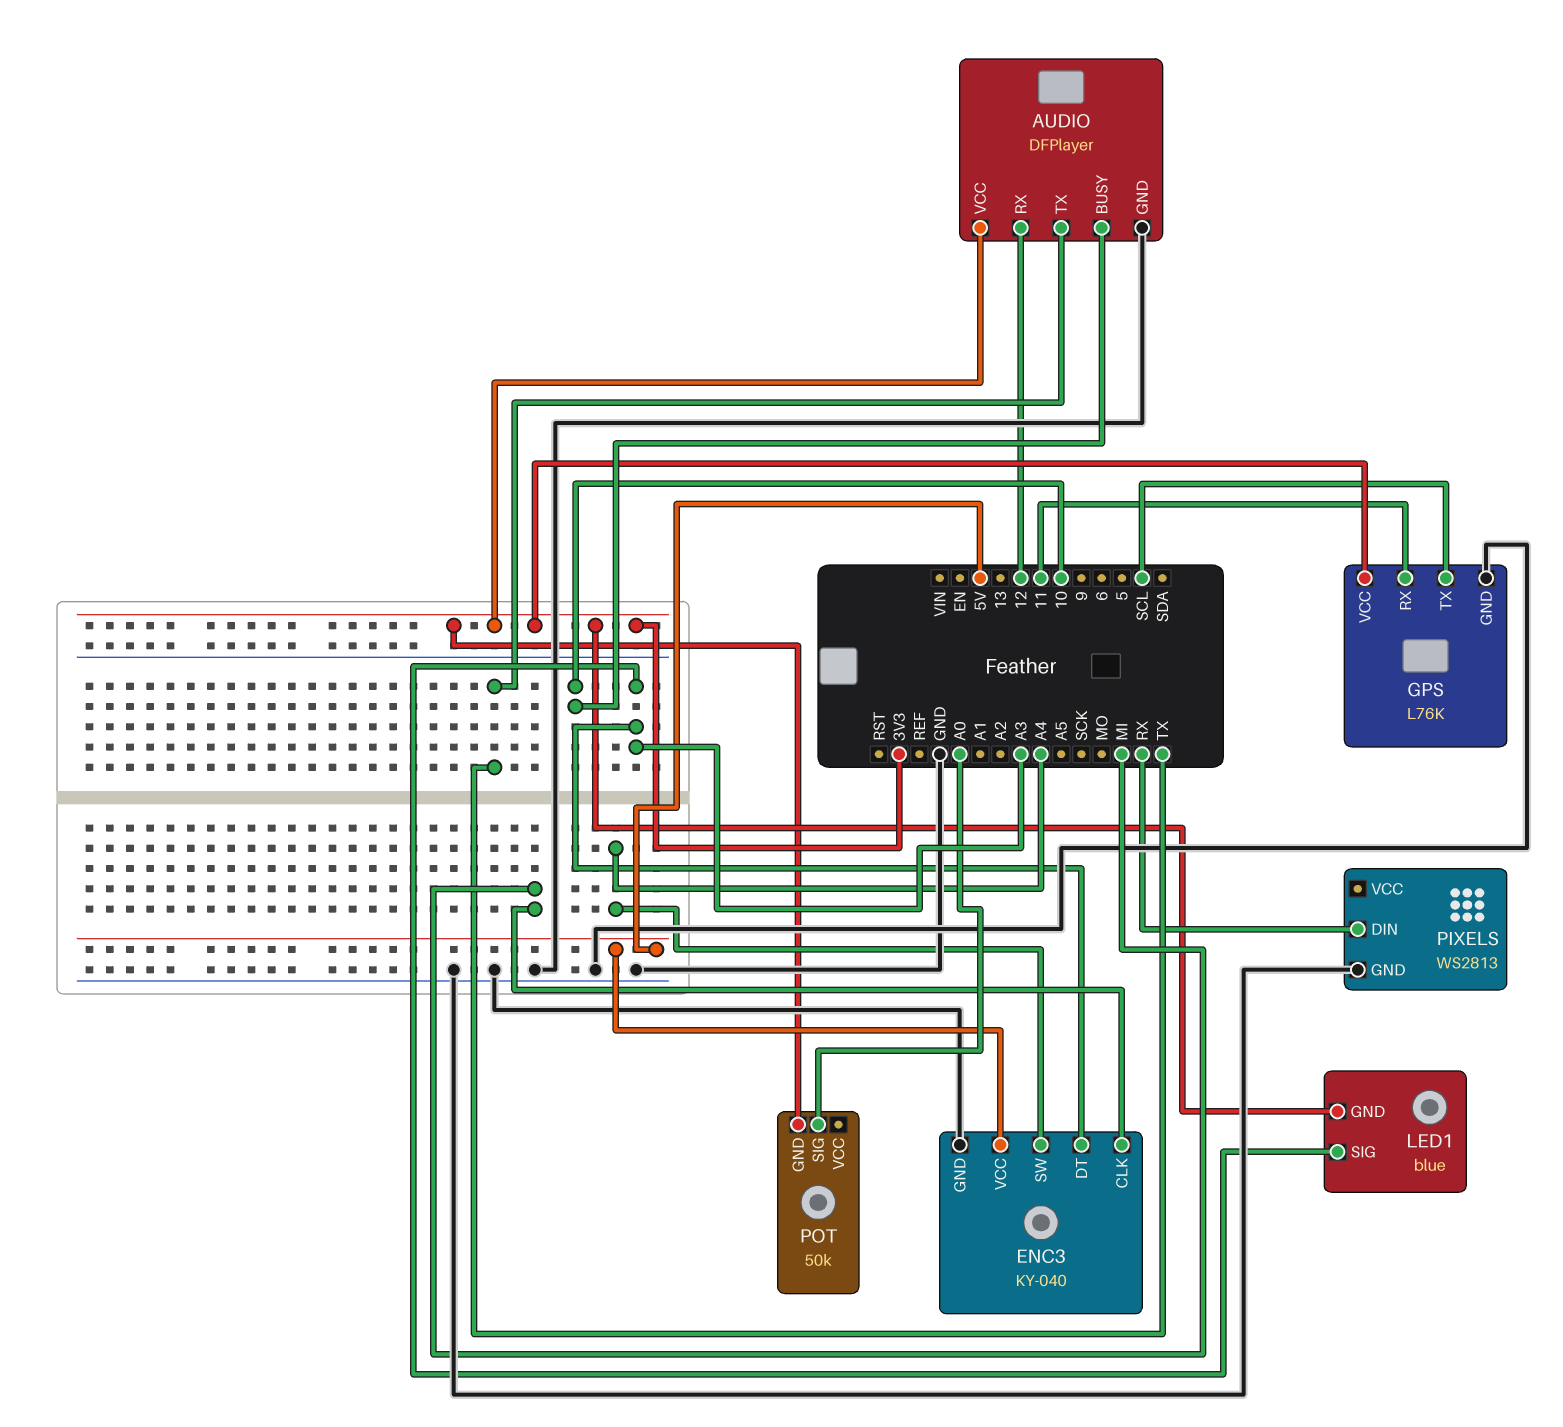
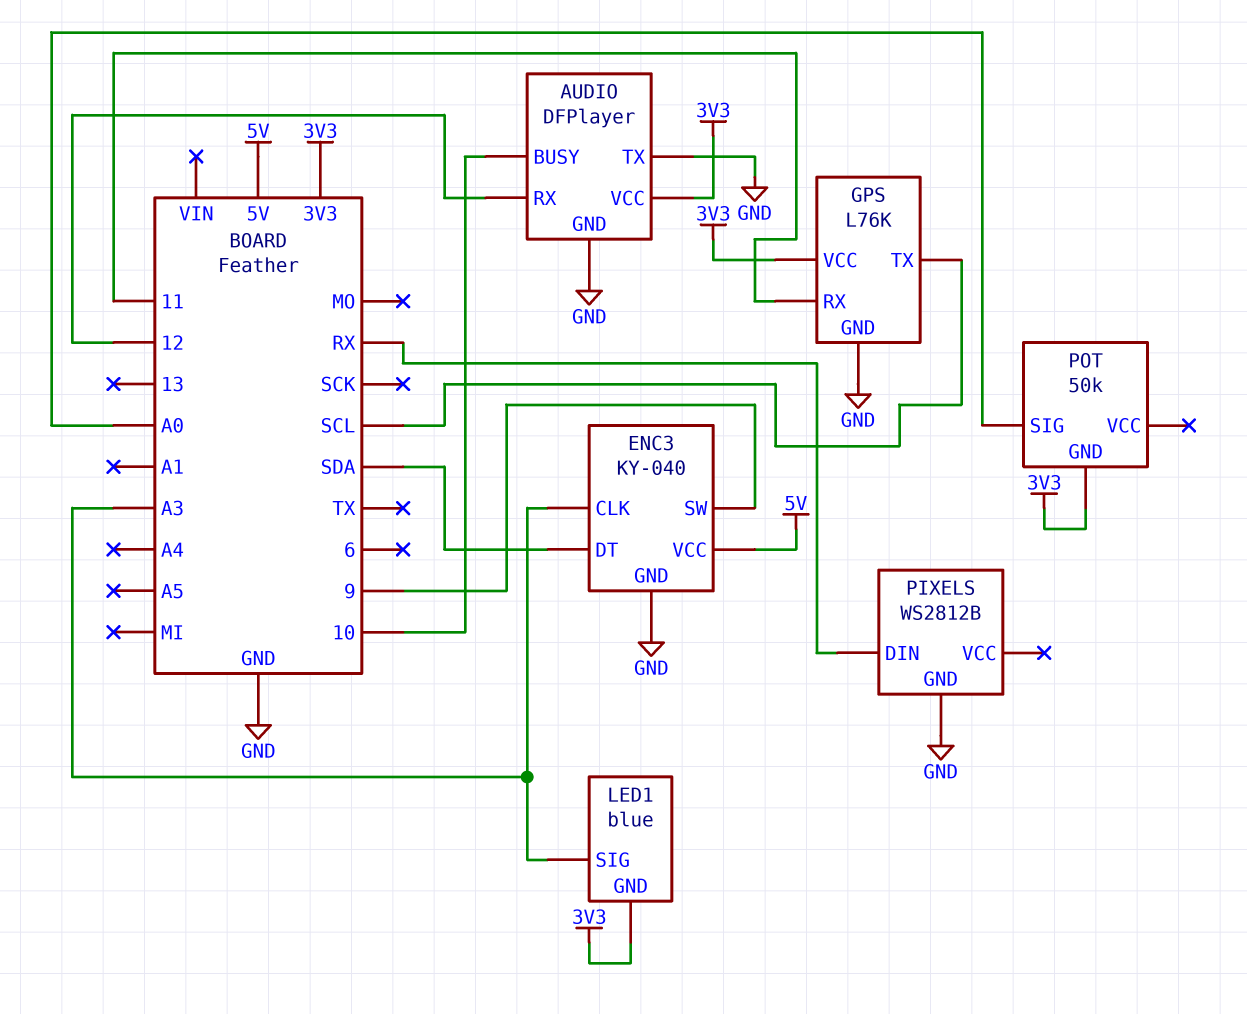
AUDIO pin TX: TX -> GND
ENC3 pin CLK: MI -> A3
ENC3 pin DT: A3 -> SDA
ENC3 pin SW: A4 -> 9
PIXELS: WS2813 -> WS2812B

